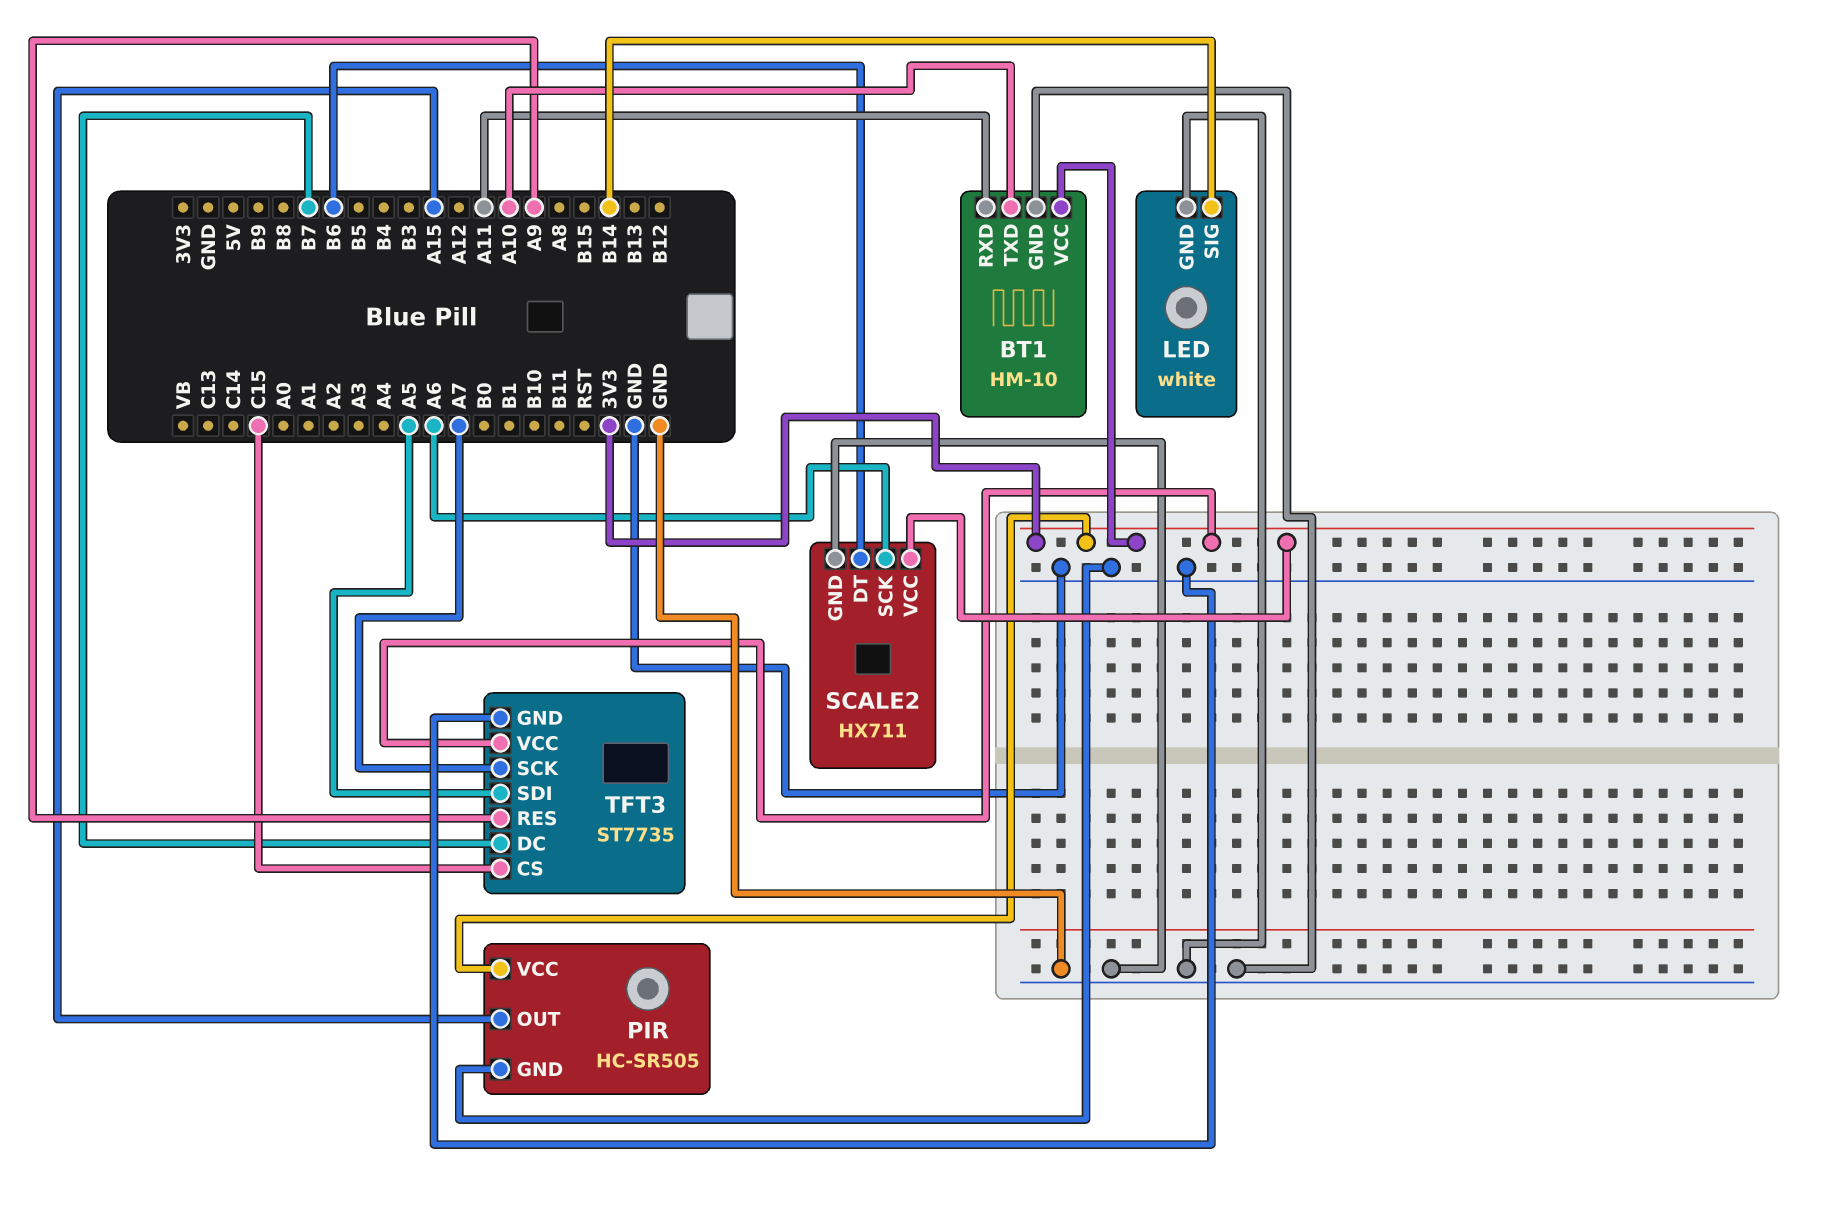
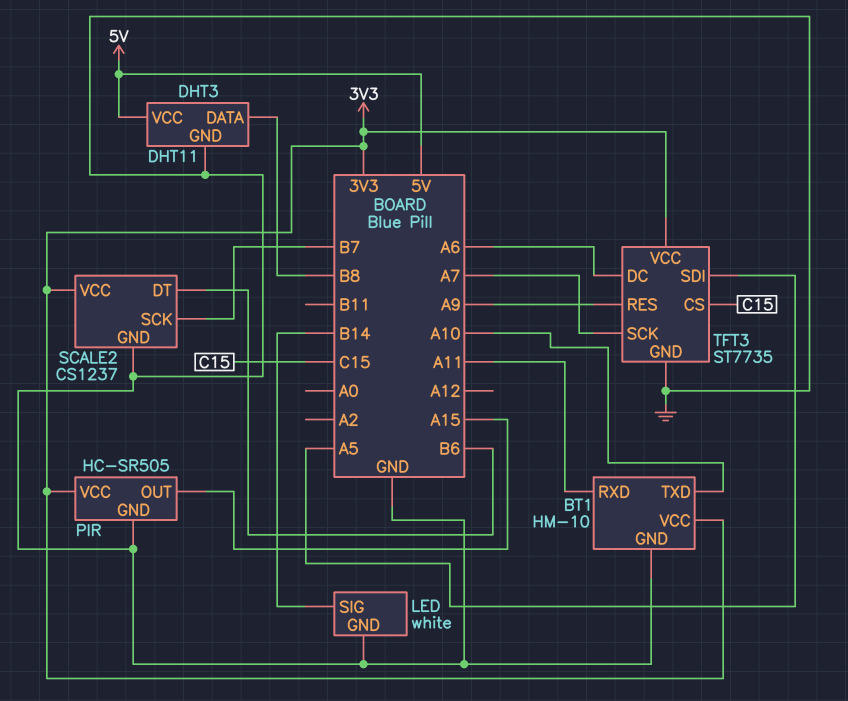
DHT3: none -> DHT11
DHT3 pin DATA: none -> B8
DHT3 pin GND: none -> GND
DHT3 pin VCC: none -> 5V
SCALE2: HX711 -> CS1237
SCALE2 pin SCK: A6 -> B7
TFT3 pin DC: B7 -> A6

